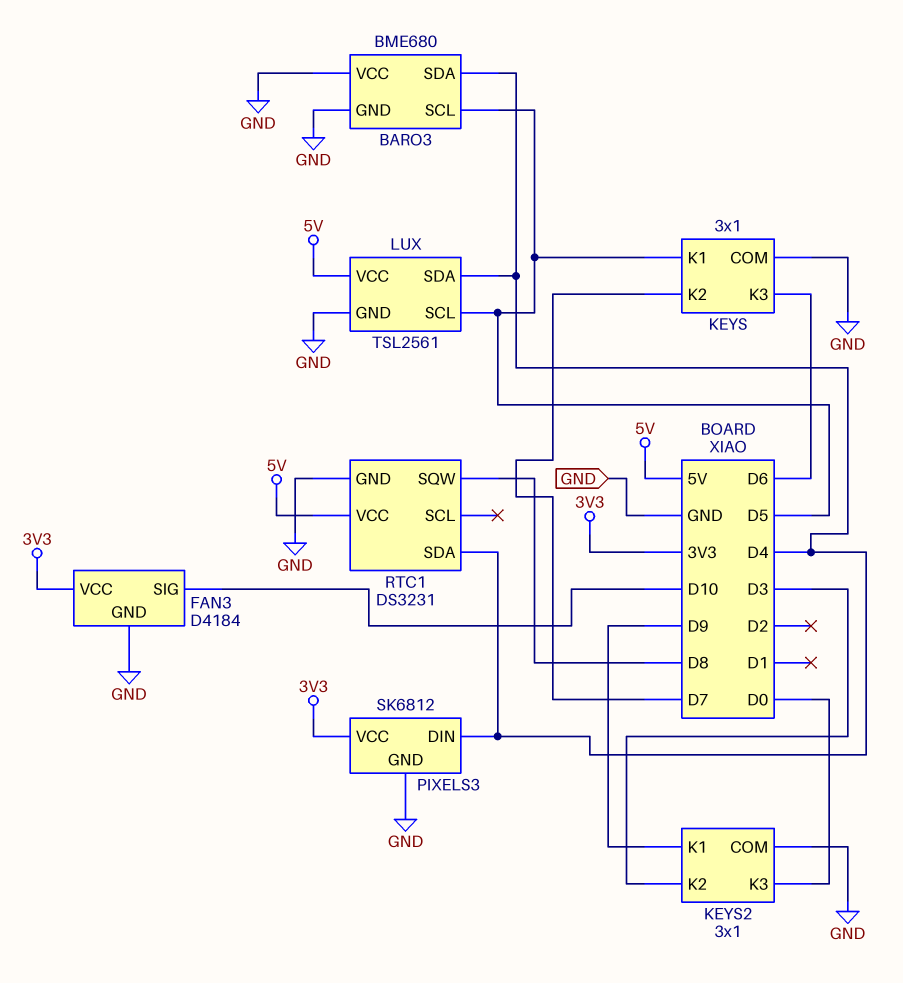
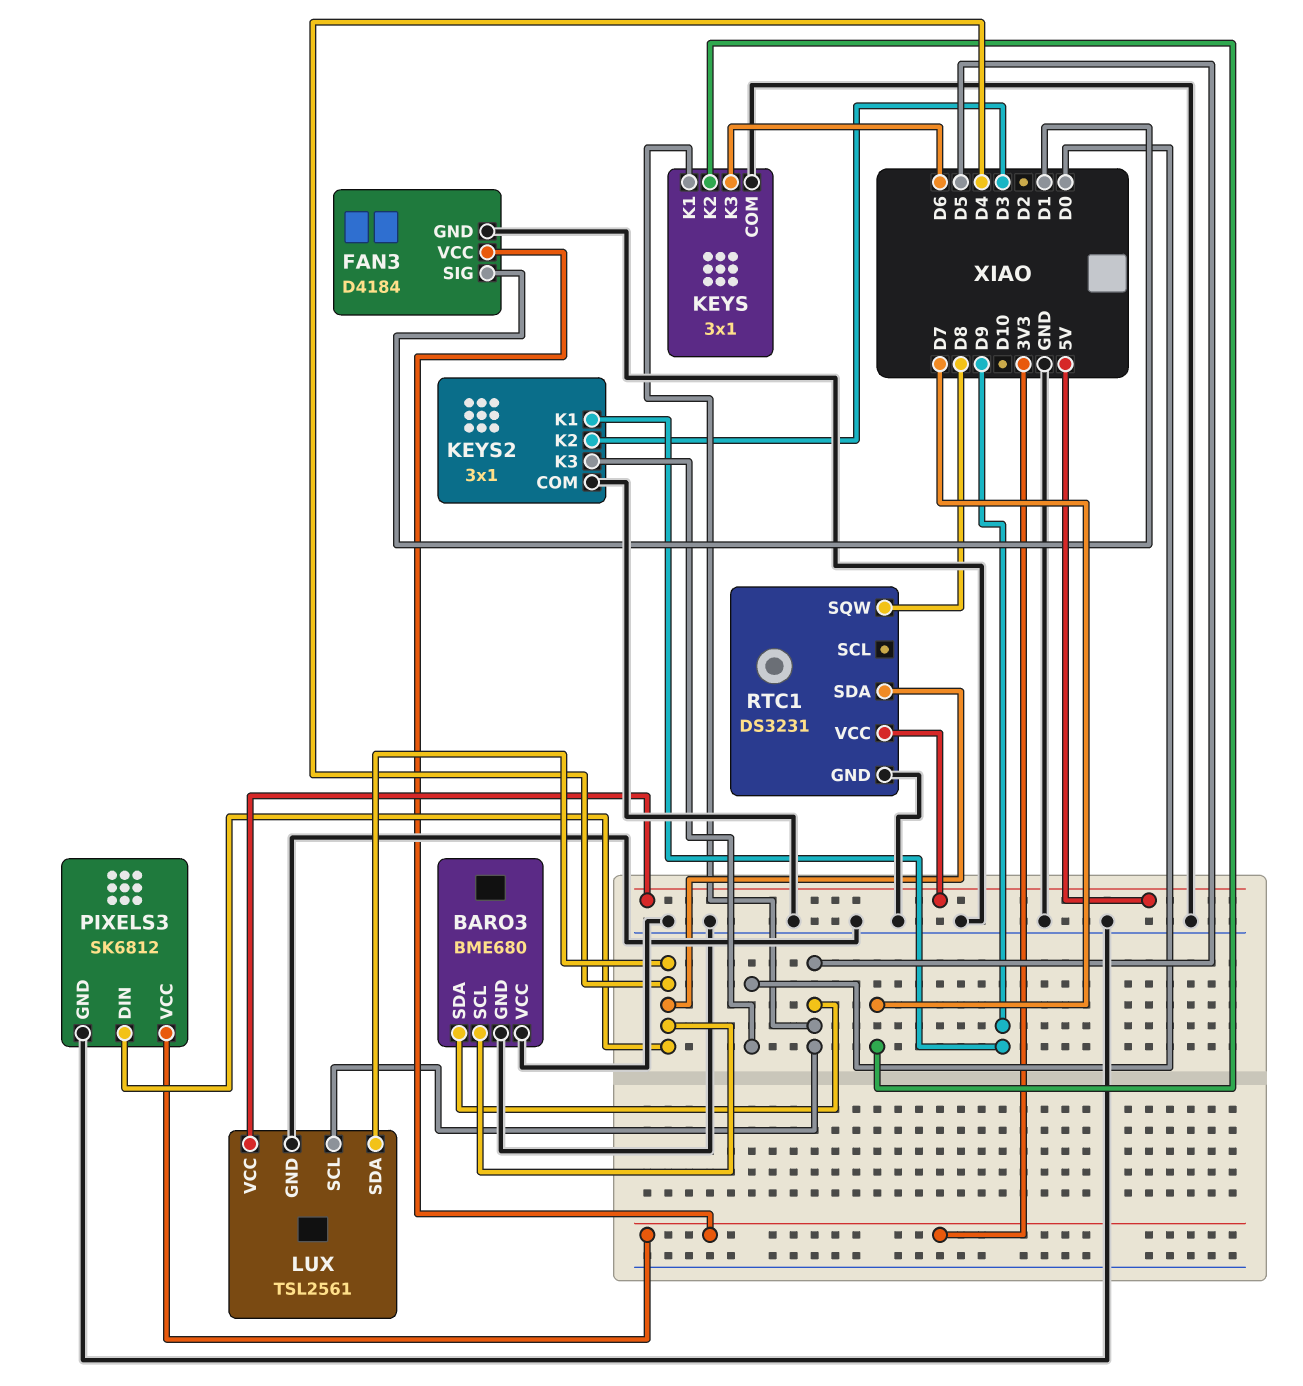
BARO3 pin SCL: D5 -> D4
BARO3 pin SDA: D4 -> D5
FAN3 pin SIG: D10 -> D1

